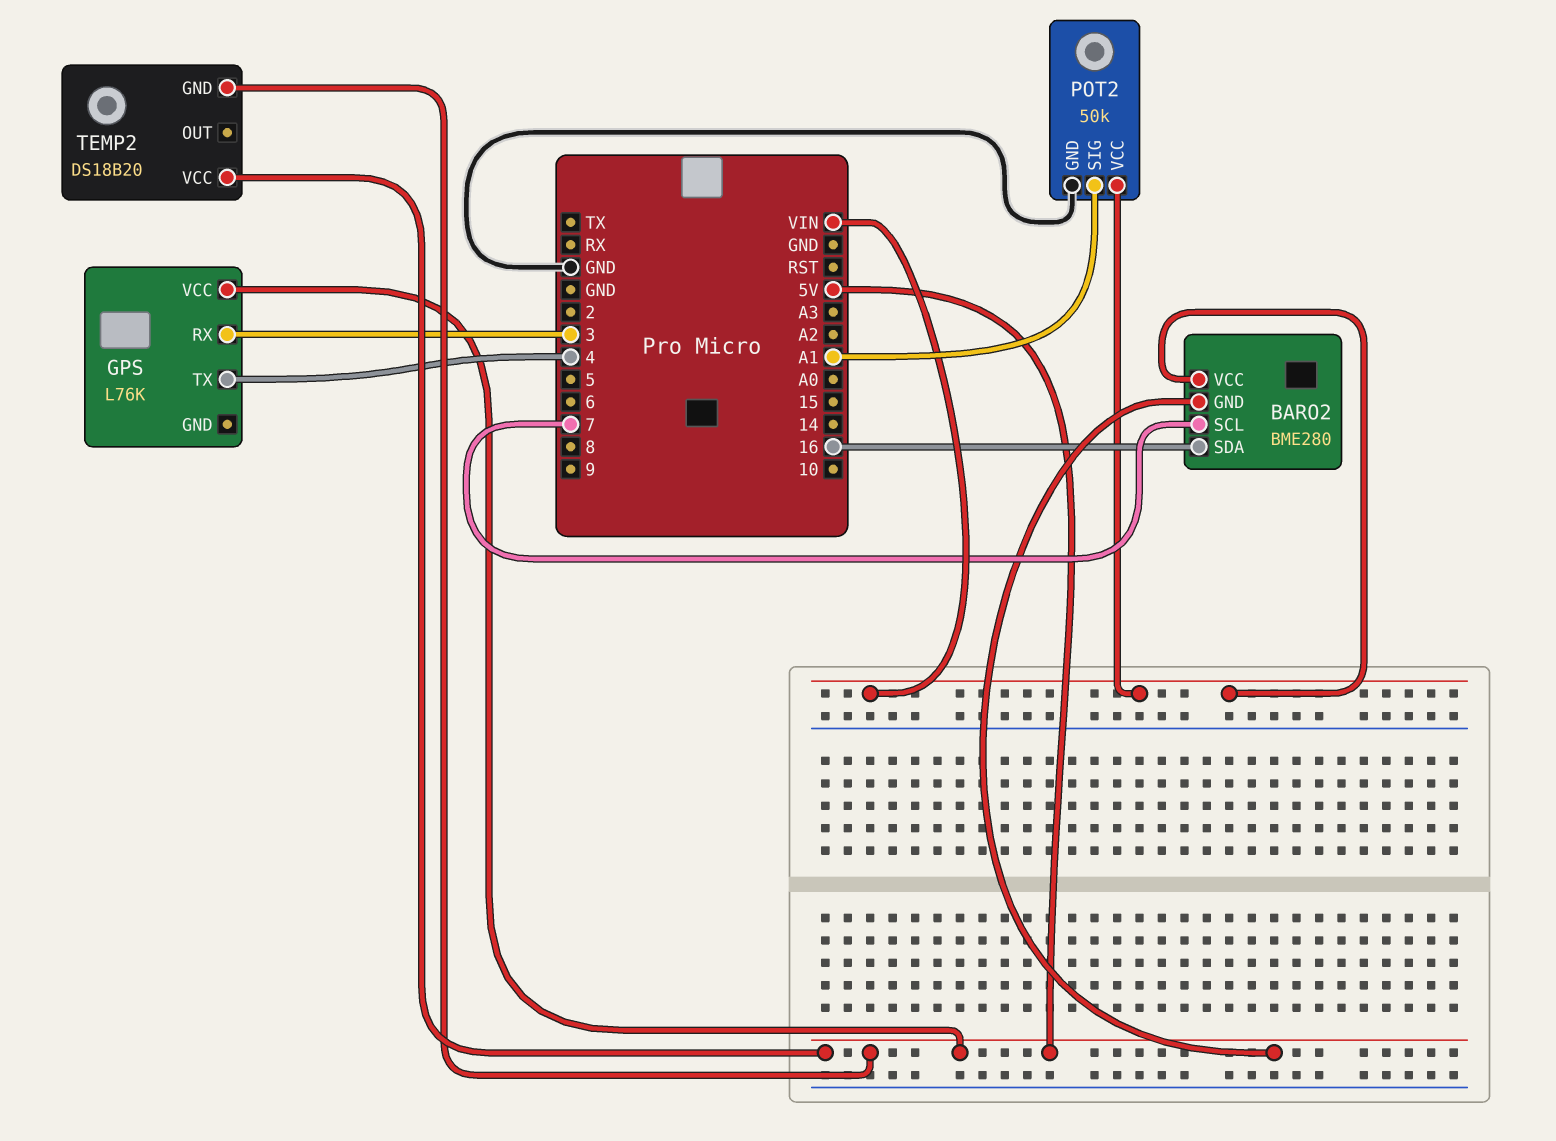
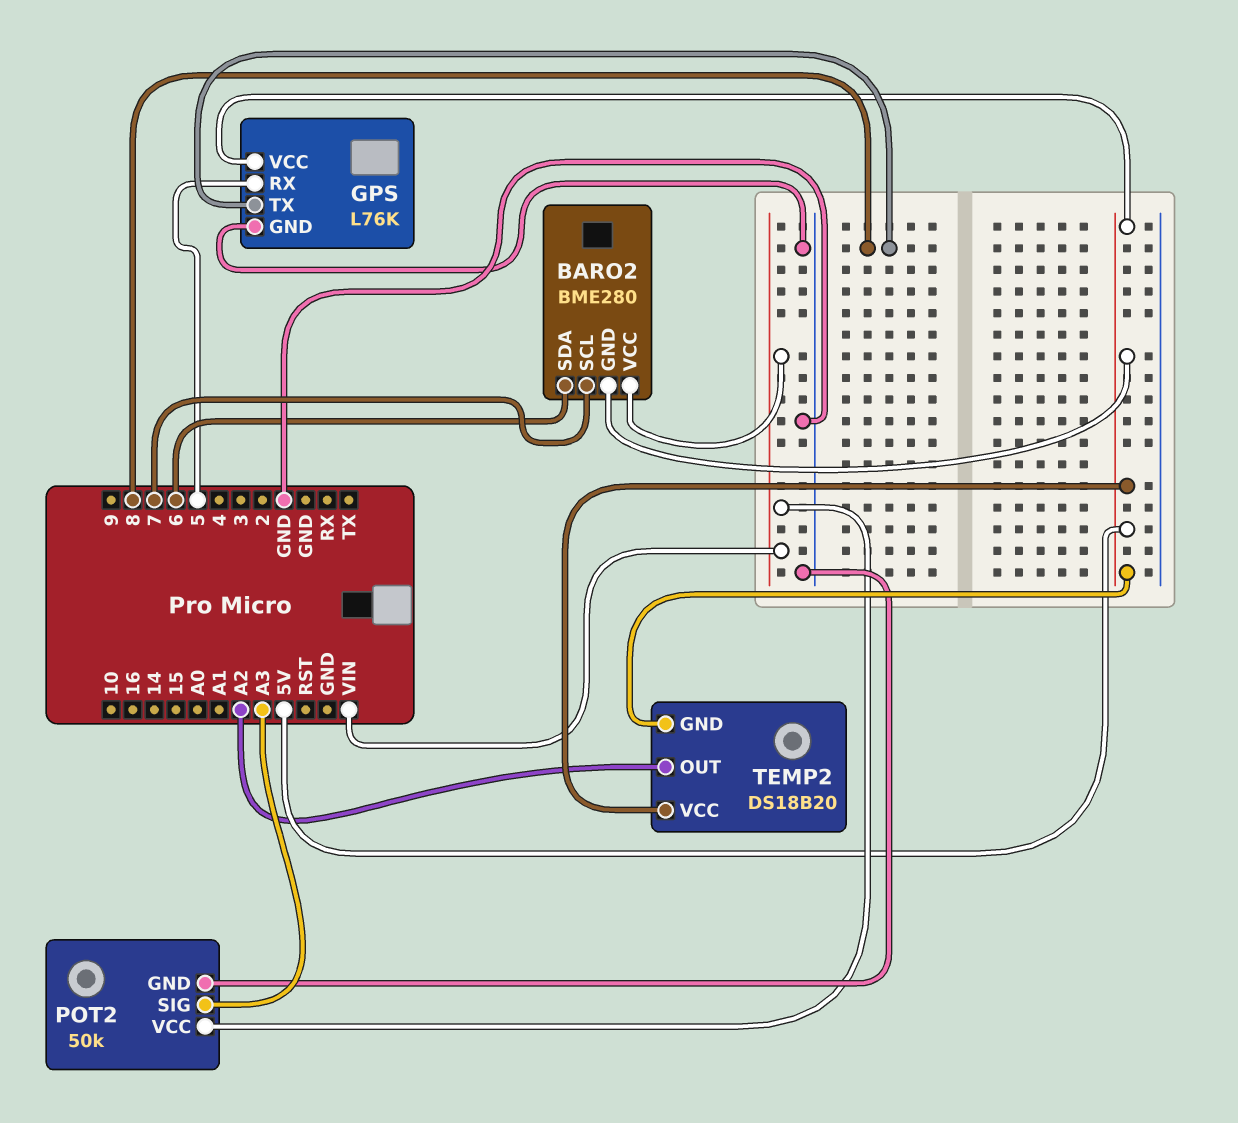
BARO2 pin SDA: 16 -> 6
GPS pin GND: none -> GND
GPS pin RX: 3 -> 5
GPS pin TX: 4 -> 8
POT2 pin SIG: A1 -> A3
TEMP2 pin OUT: none -> A2

